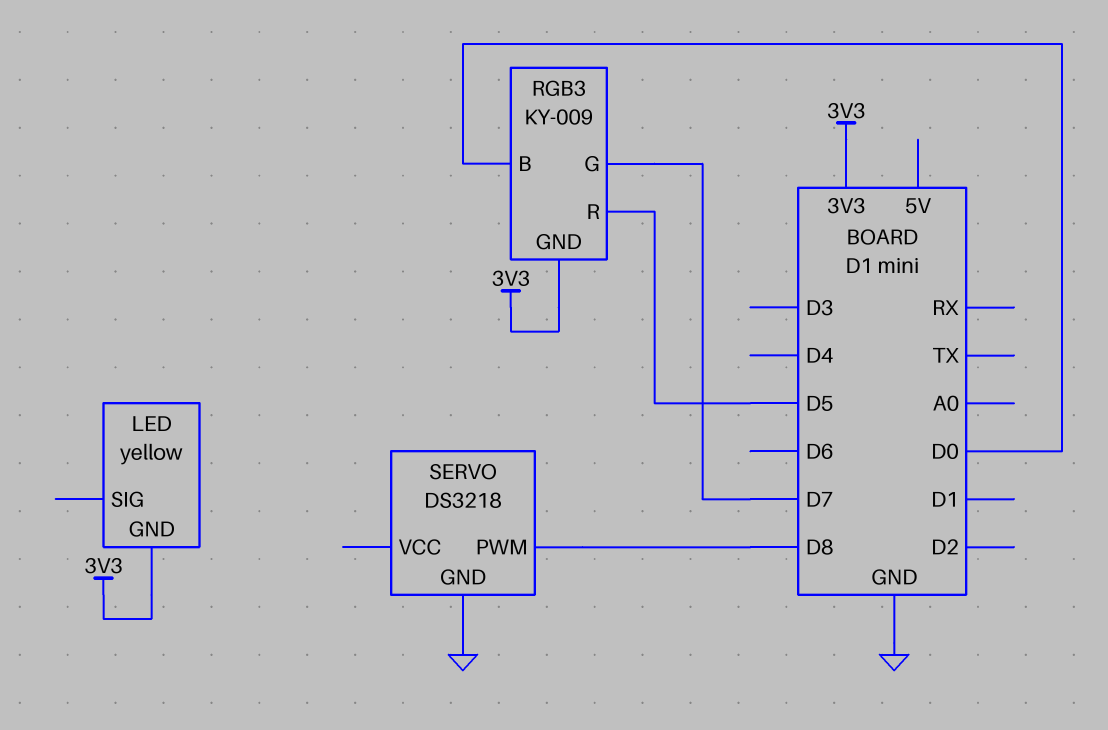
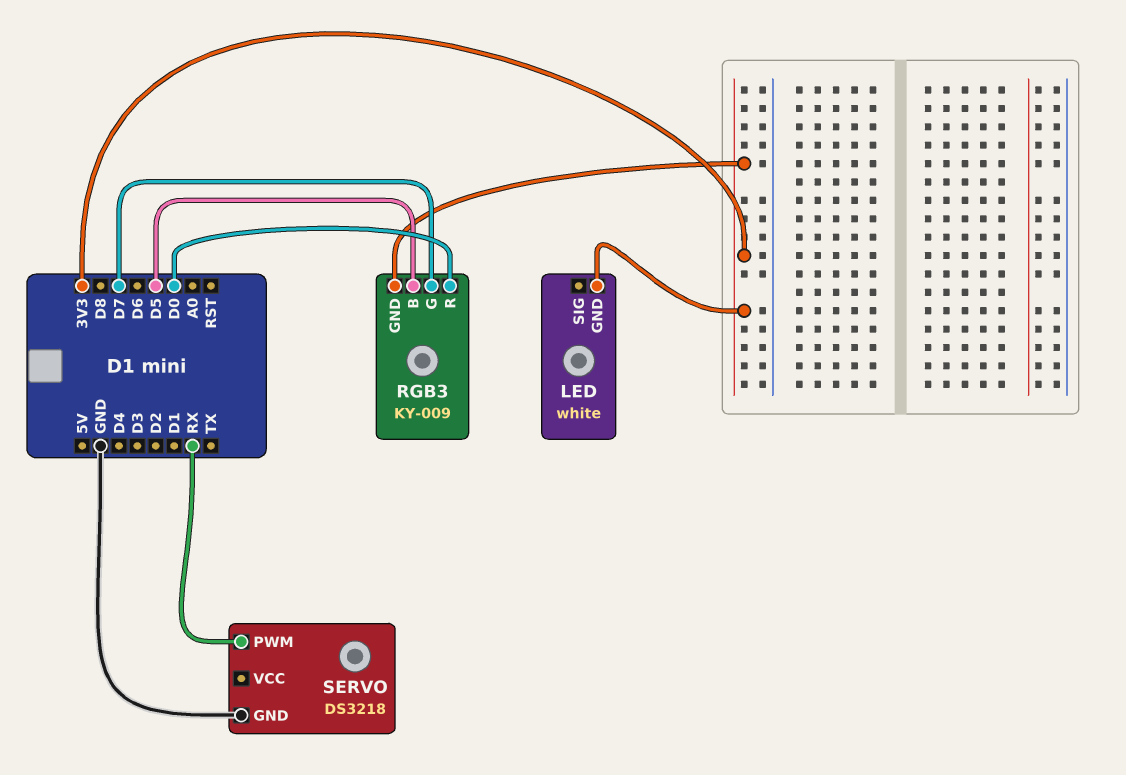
LED: yellow -> white
RGB3 pin B: D0 -> D5
RGB3 pin R: D5 -> D0
SERVO pin PWM: D8 -> RX

